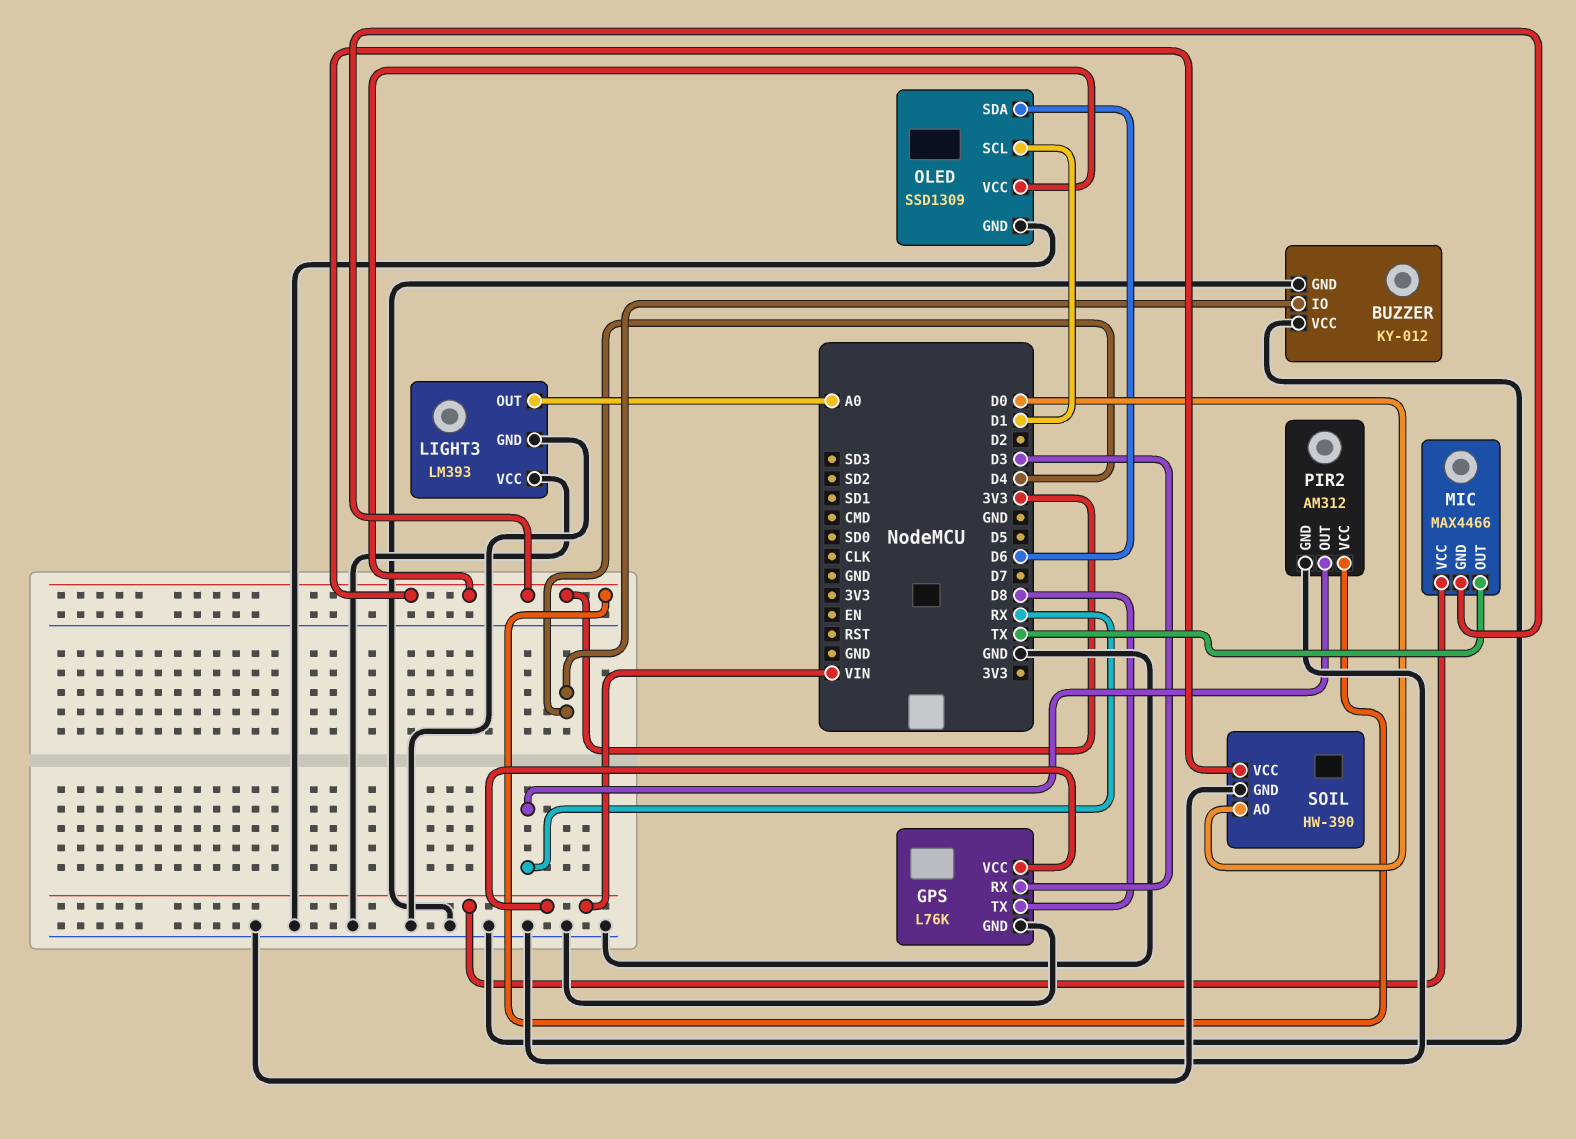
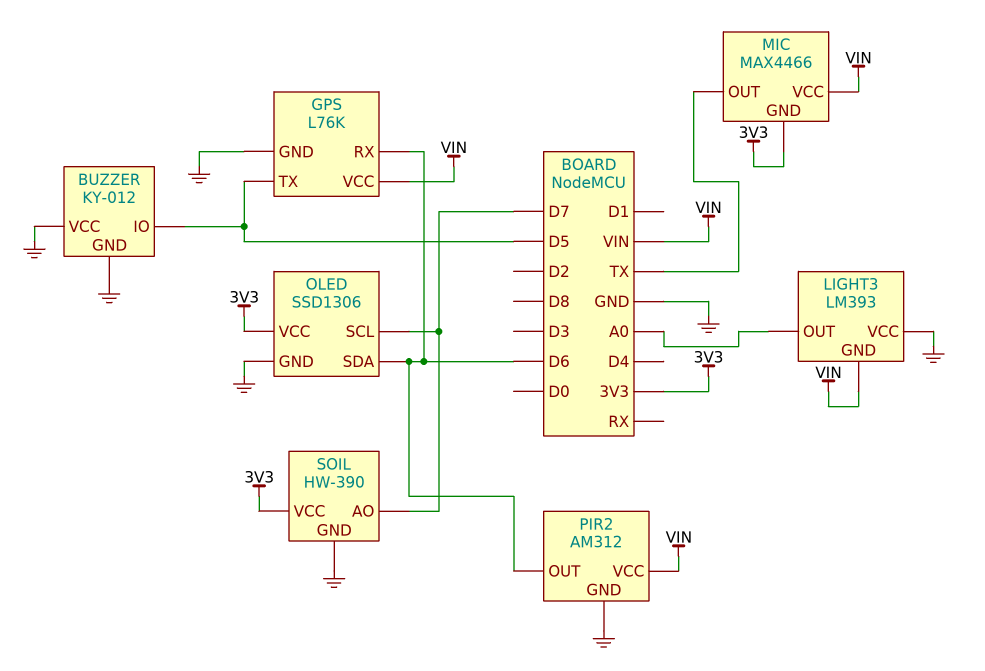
BUZZER pin IO: D4 -> D5
GPS pin RX: D3 -> D6
GPS pin TX: D8 -> D5
LIGHT3 pin GND: GND -> VIN
OLED: SSD1309 -> SSD1306
OLED pin SCL: D1 -> D7
PIR2 pin OUT: RX -> D6
PIR2 pin VCC: 3V3 -> VIN
SOIL pin AO: D0 -> D7

